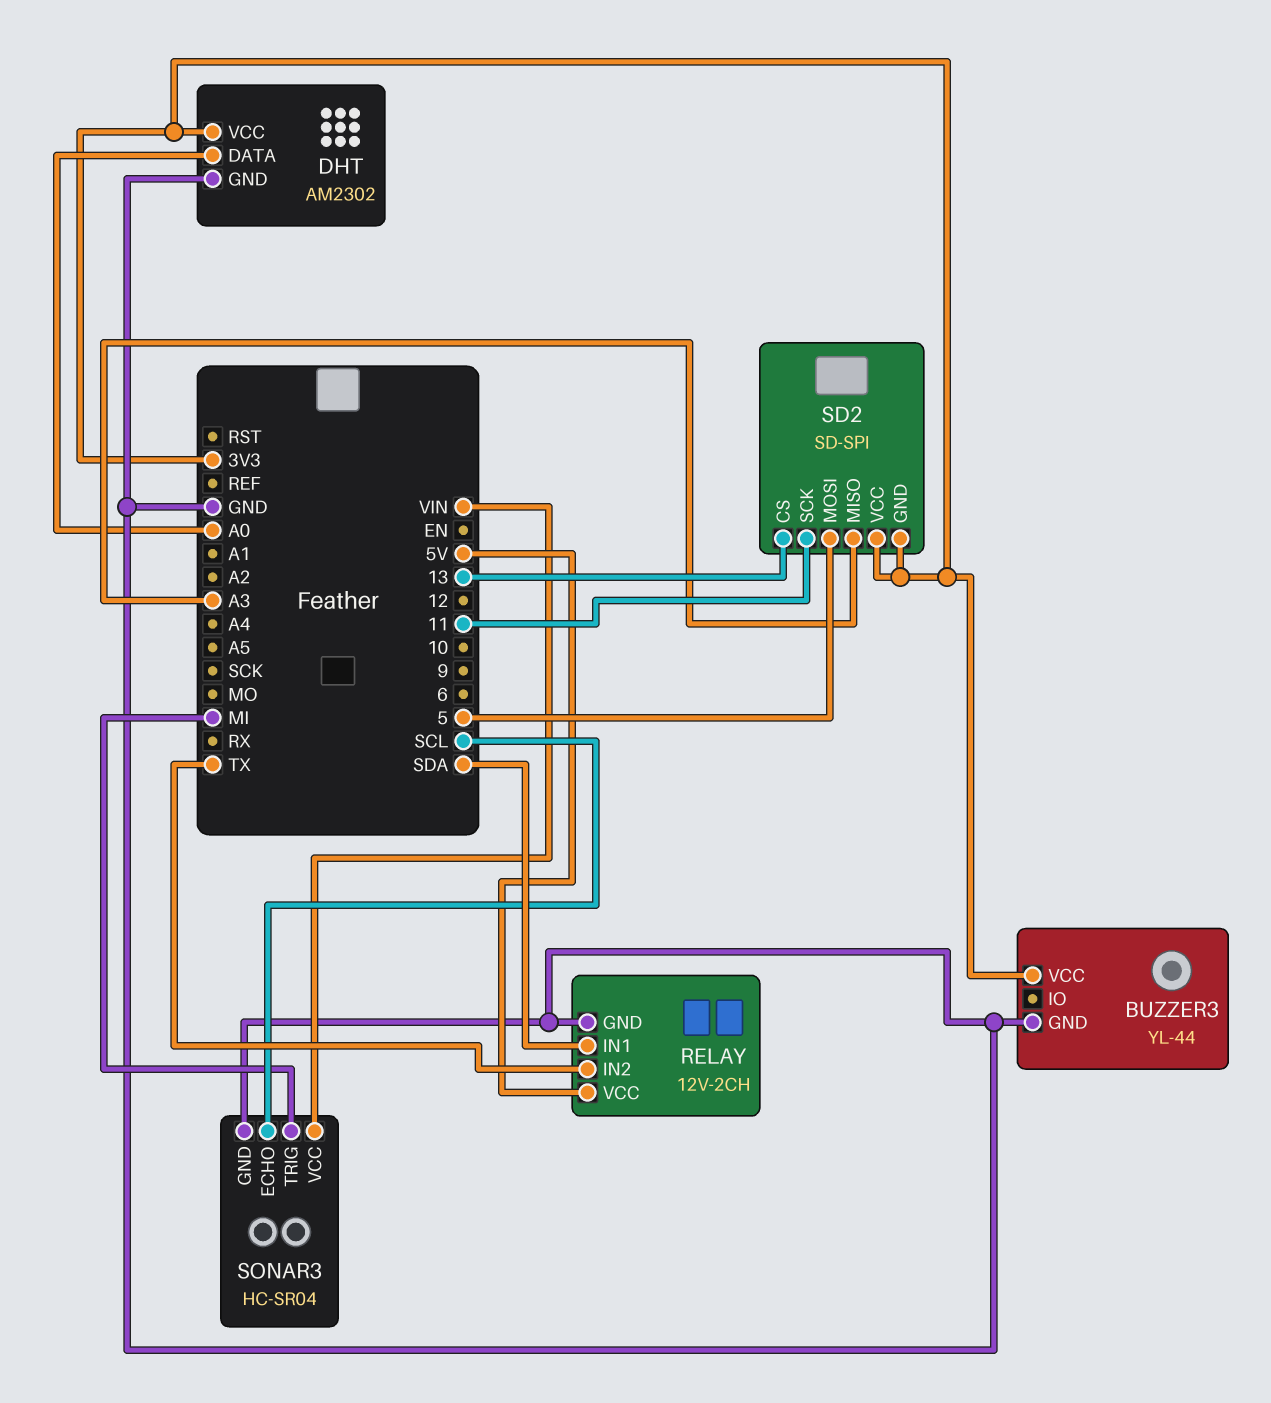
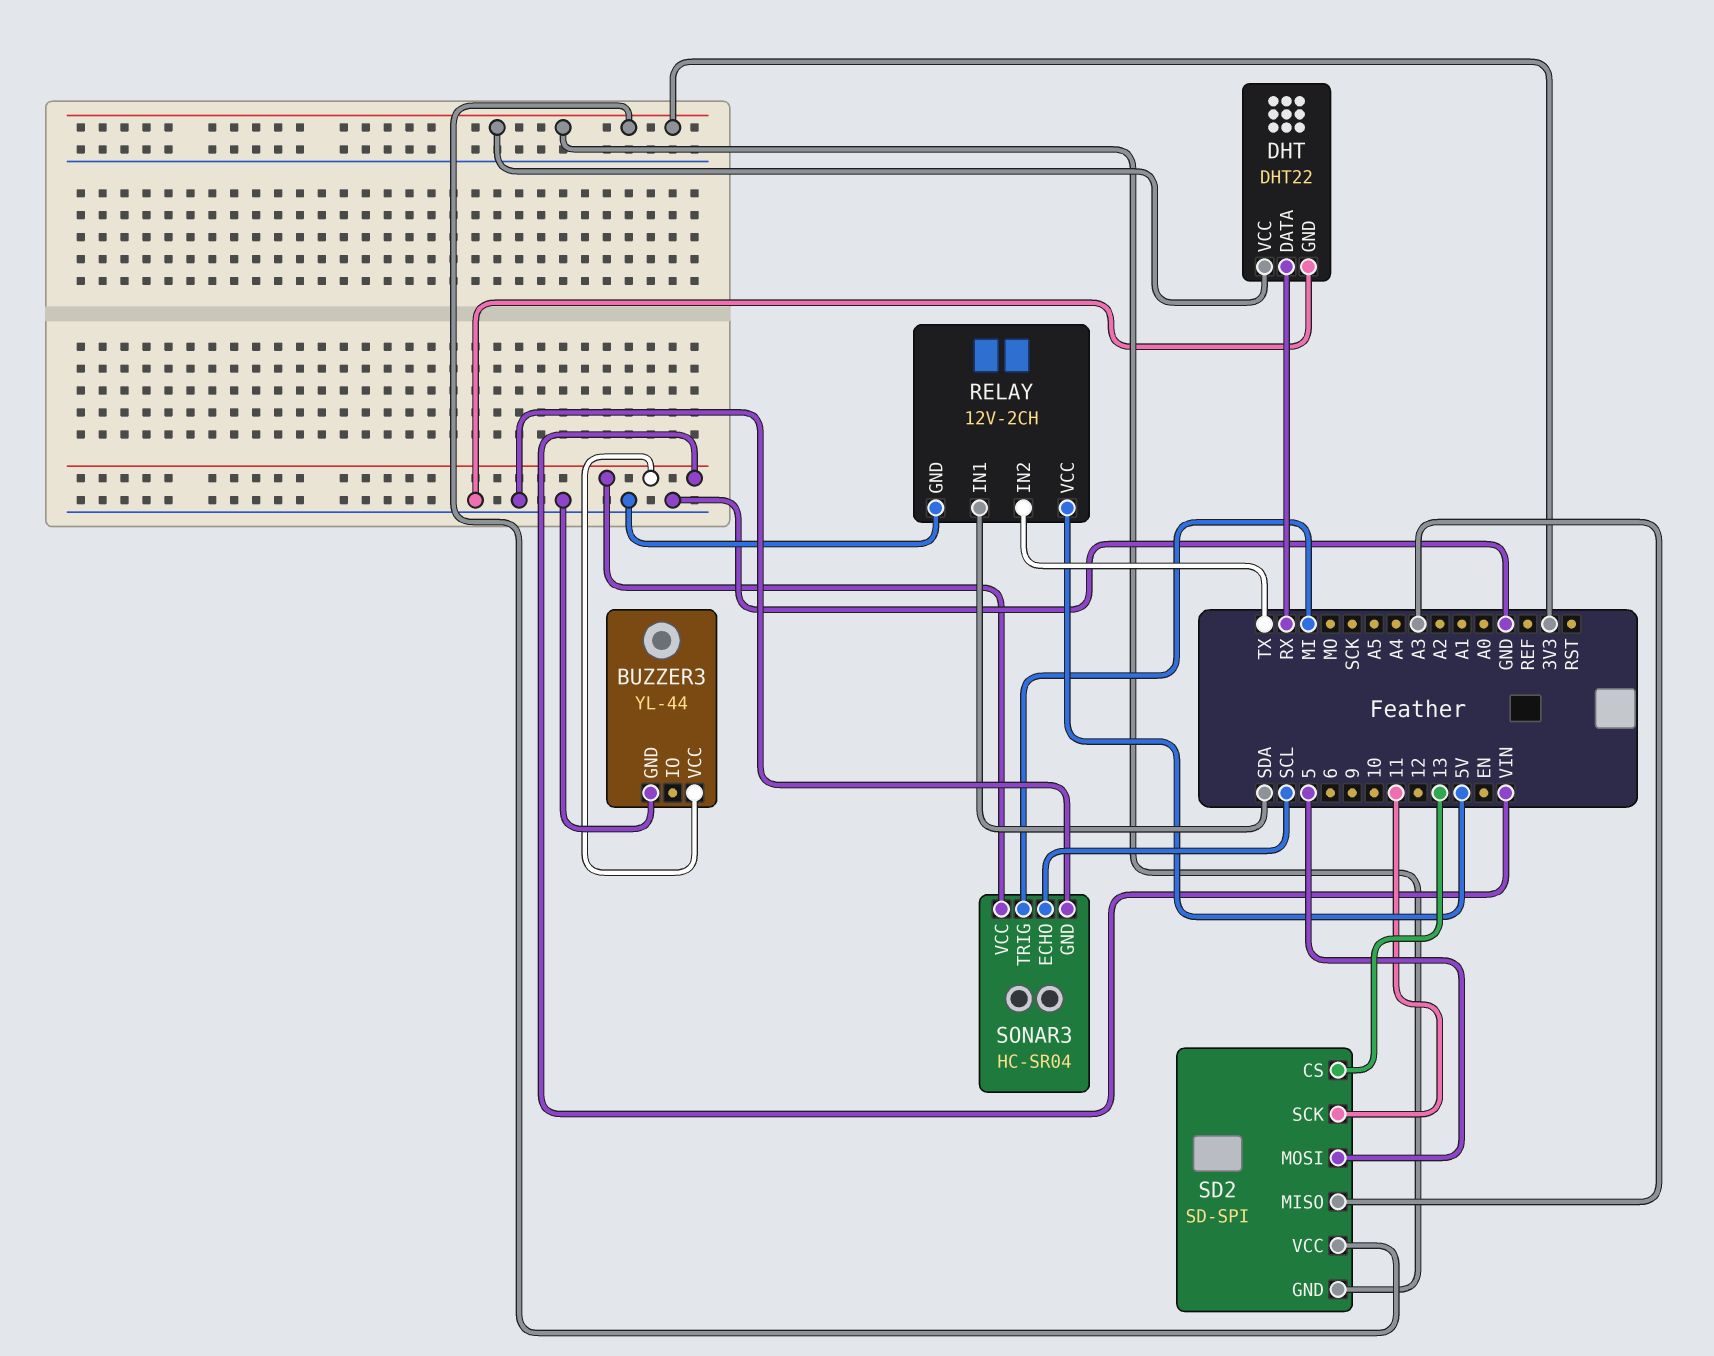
BUZZER3 pin VCC: 3V3 -> VIN
DHT: AM2302 -> DHT22
DHT pin DATA: A0 -> RX

